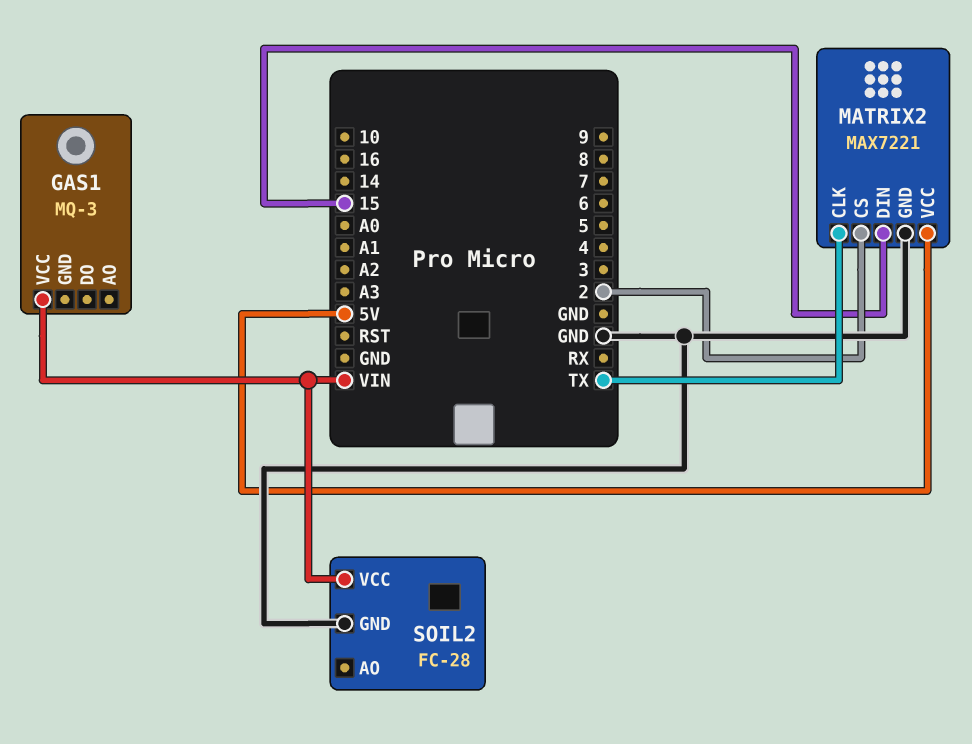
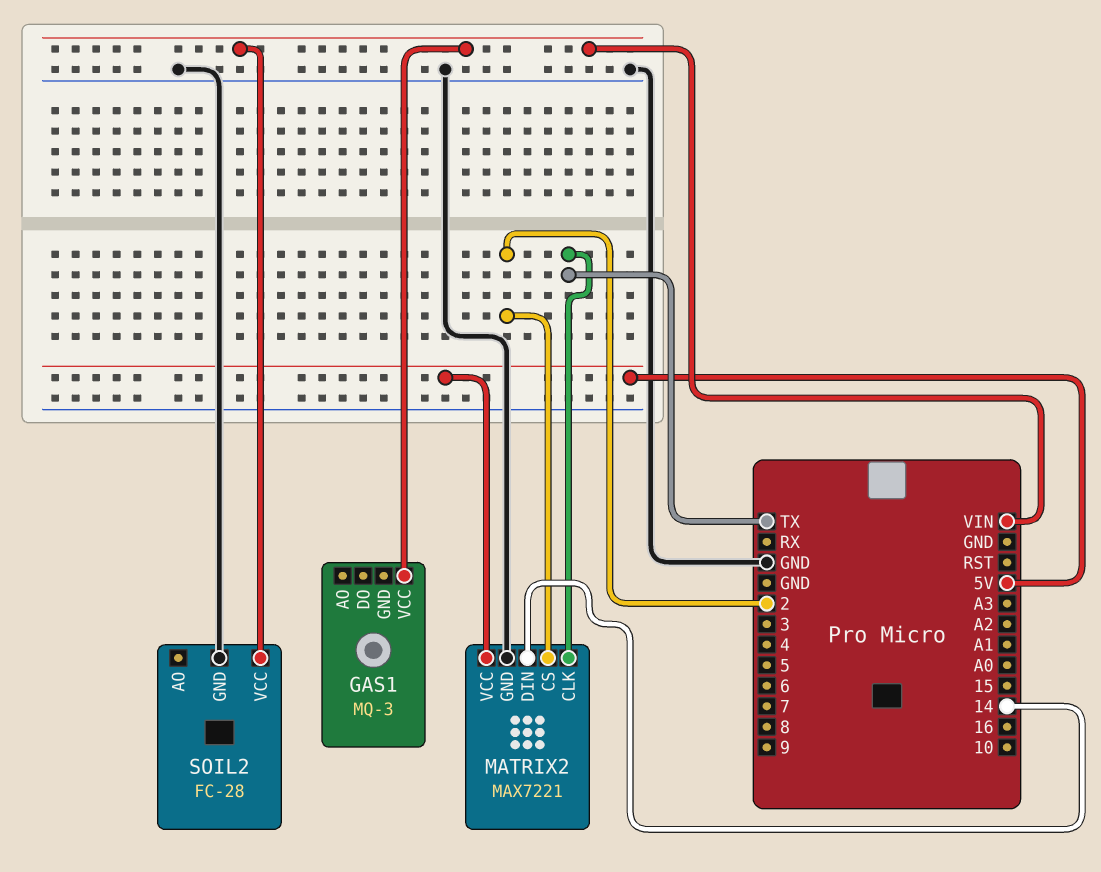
MATRIX2 pin DIN: 15 -> 14

